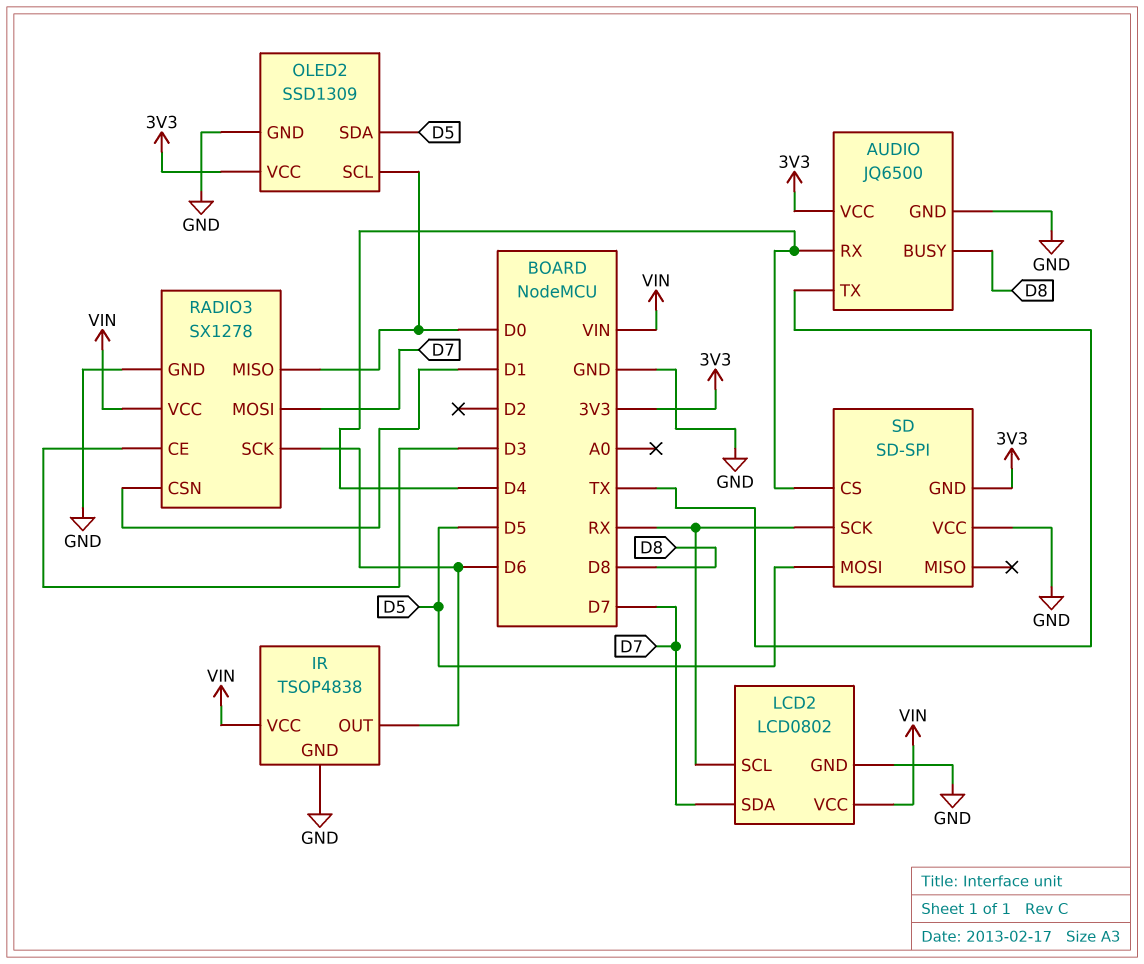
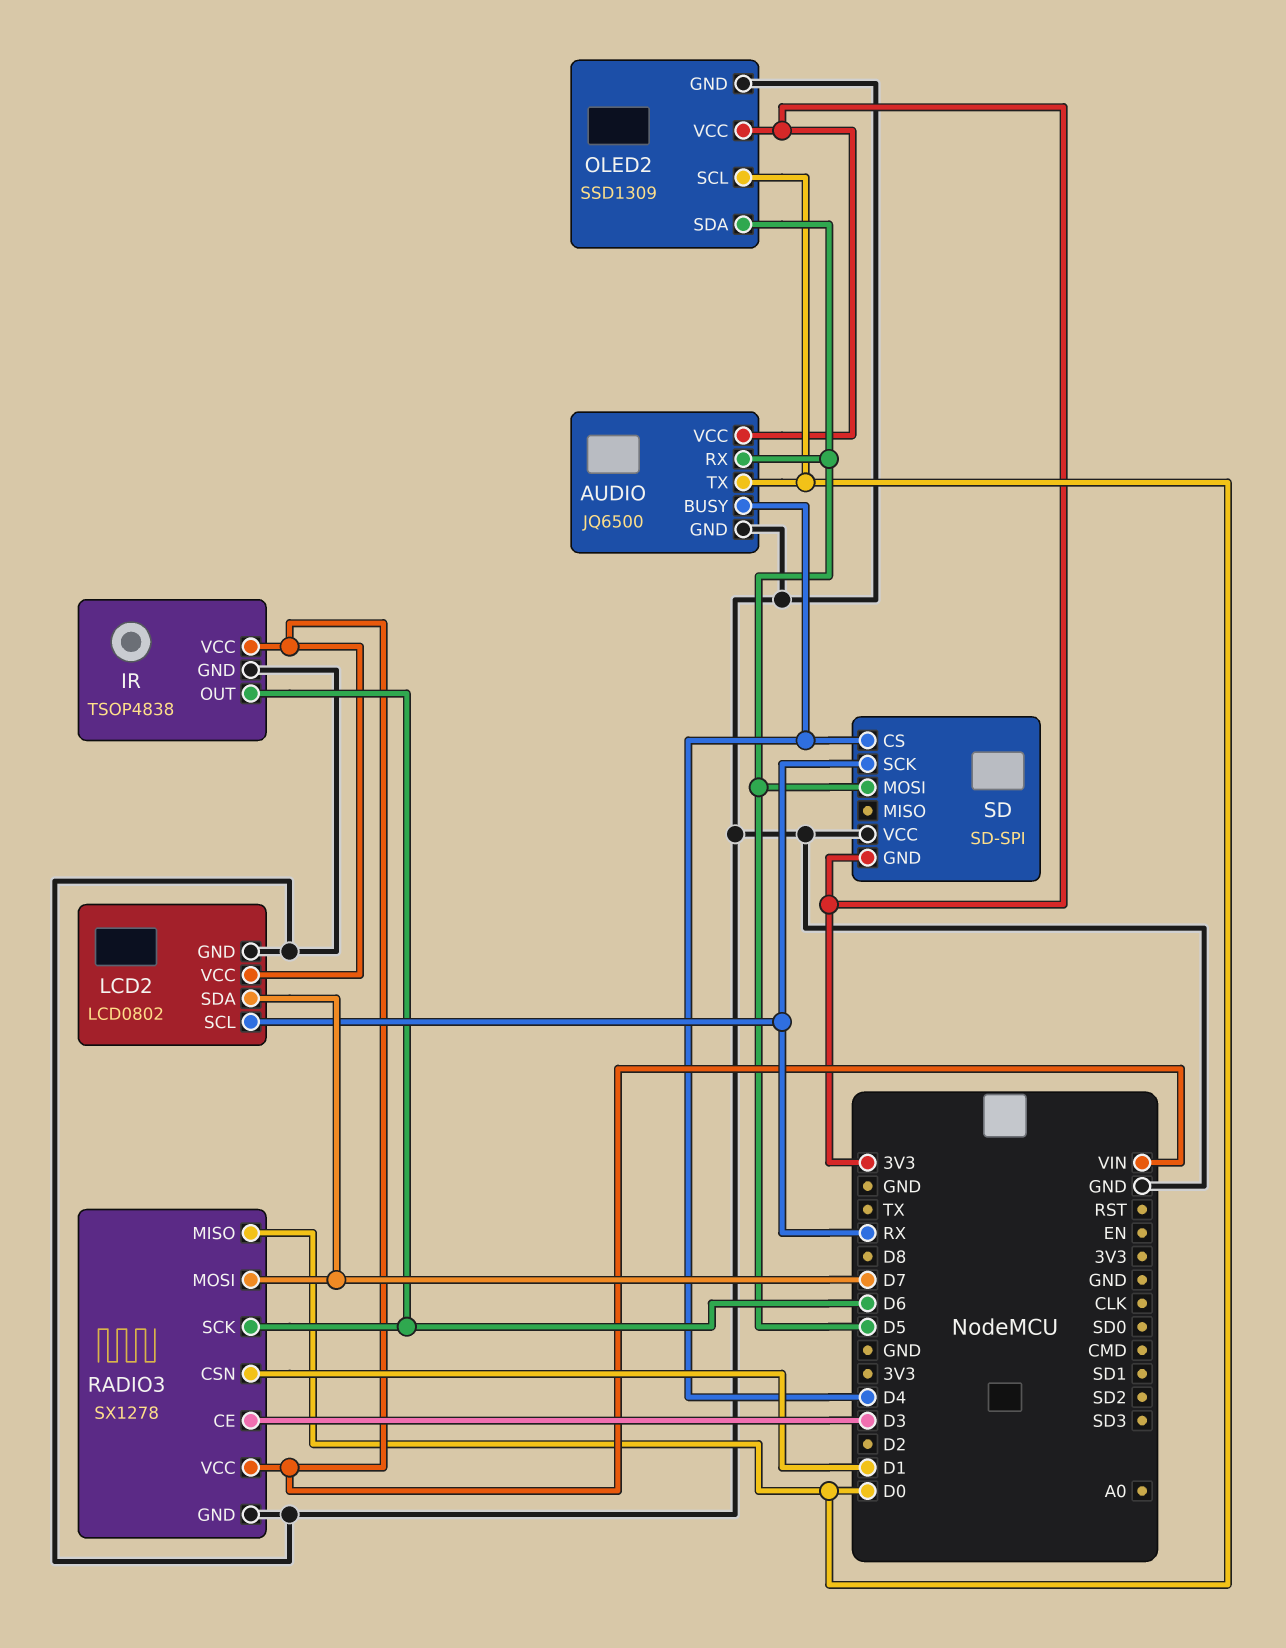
AUDIO pin BUSY: D8 -> D4
AUDIO pin RX: D4 -> D5
AUDIO pin TX: TX -> D0

